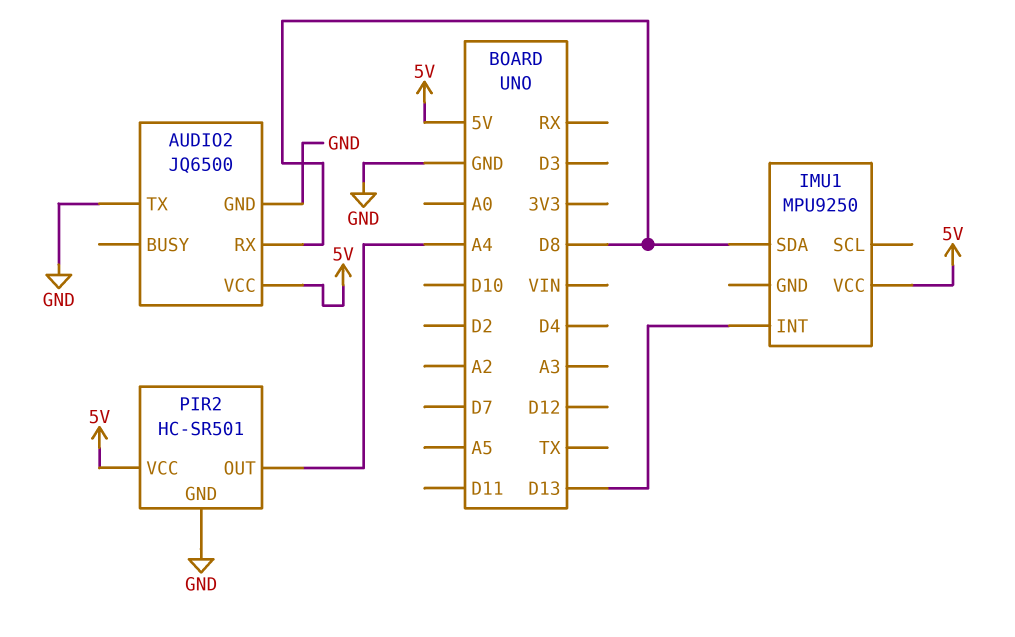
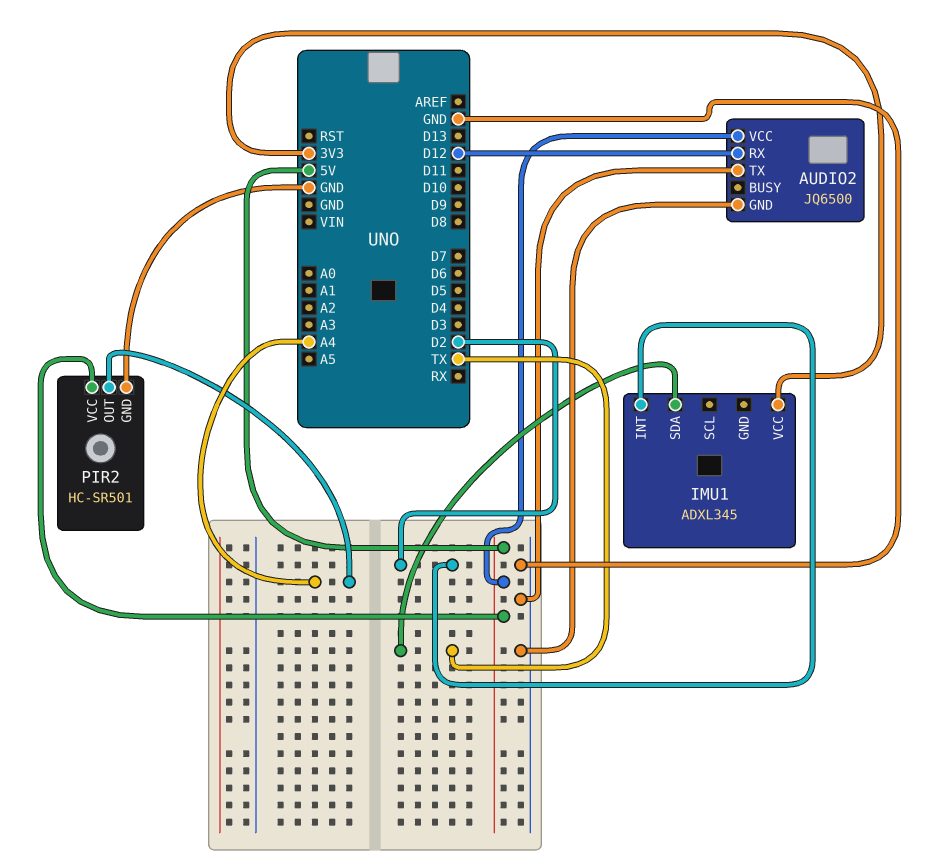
AUDIO2 pin RX: D8 -> D12
IMU1: MPU9250 -> ADXL345
IMU1 pin INT: D13 -> D2
IMU1 pin SDA: D8 -> TX
IMU1 pin VCC: 5V -> 3V3

